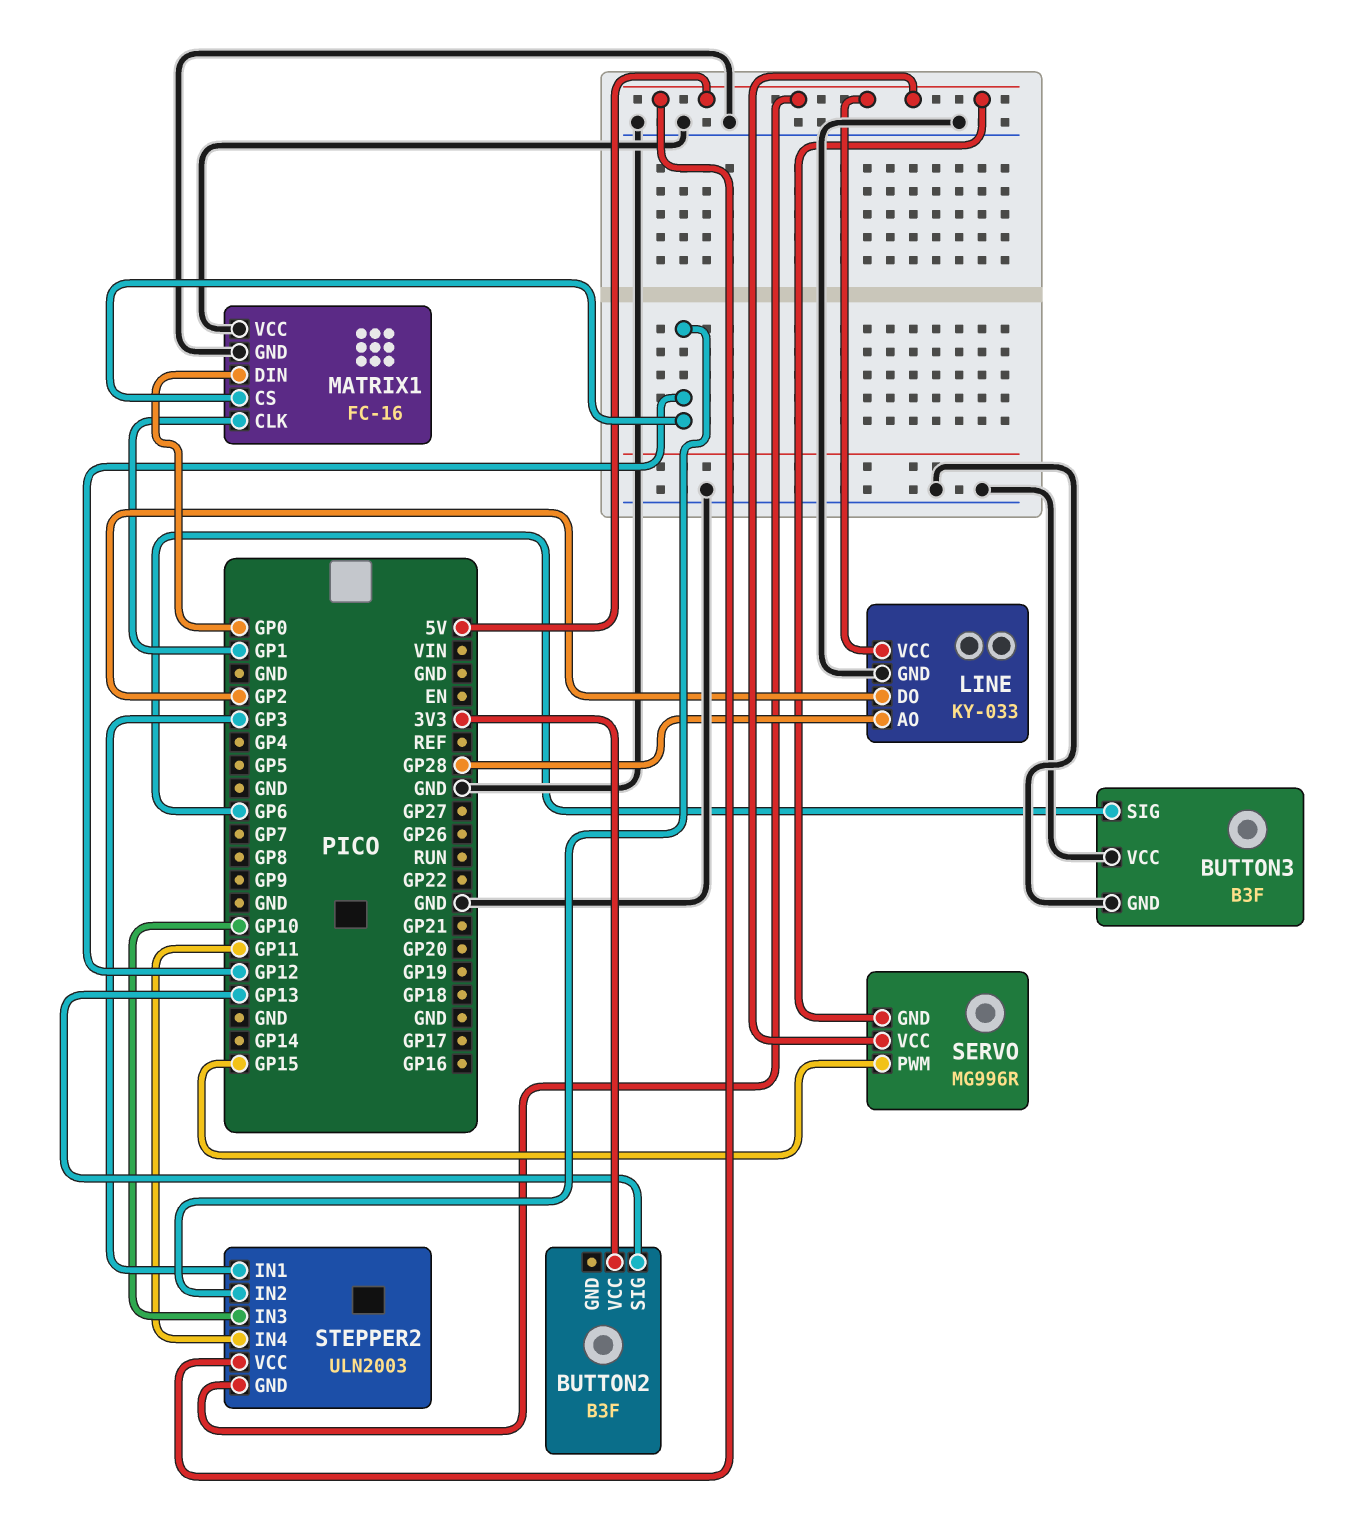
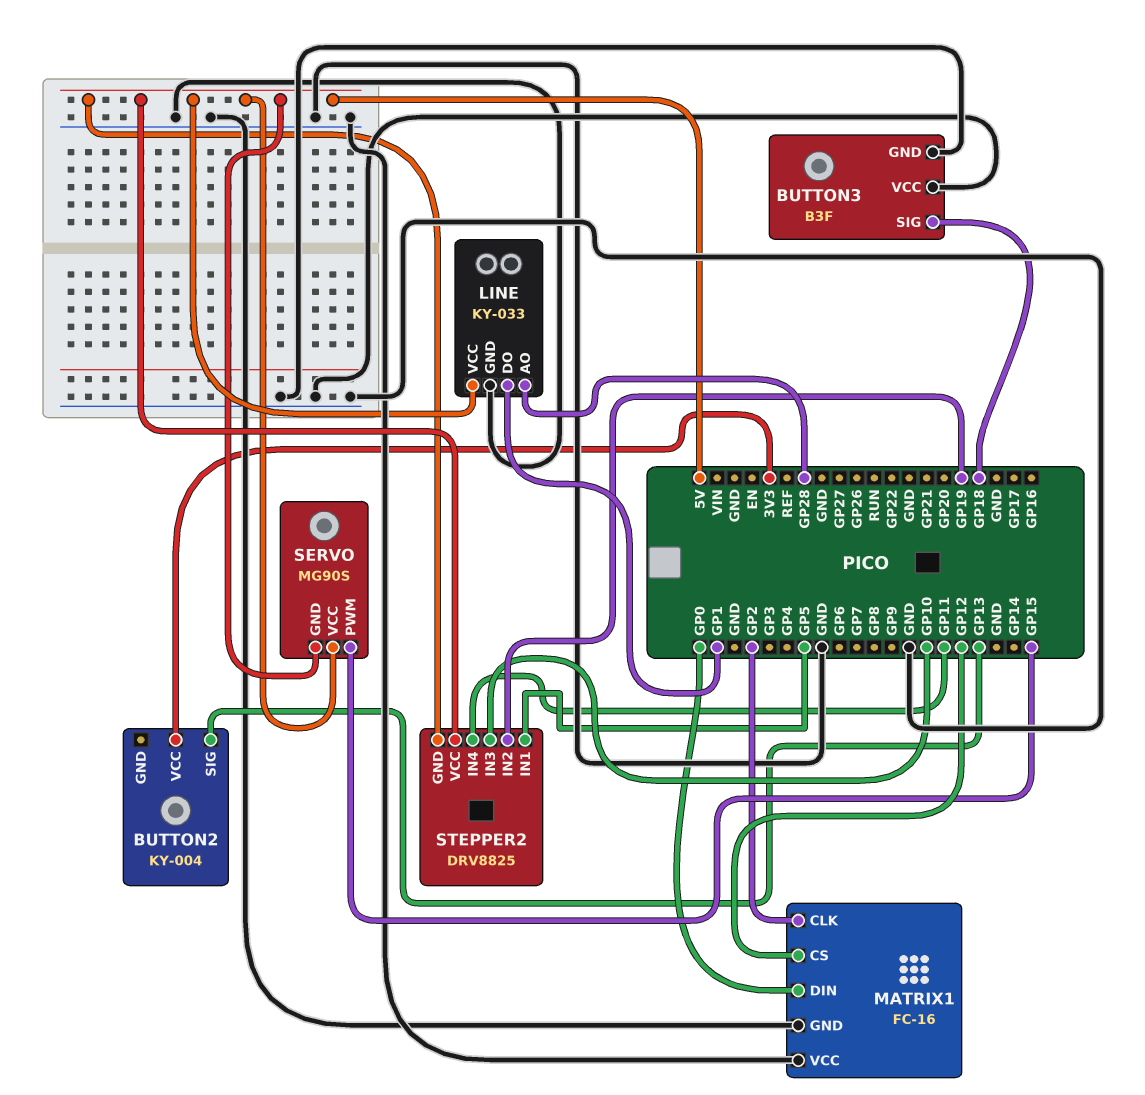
BUTTON2: B3F -> KY-004
BUTTON3 pin SIG: GP6 -> GP18
LINE pin DO: GP2 -> GP1
MATRIX1 pin CLK: GP1 -> GP2
SERVO: MG996R -> MG90S
STEPPER2: ULN2003 -> DRV8825
STEPPER2 pin IN1: GP3 -> GP5
STEPPER2 pin IN2: GP12 -> GP19

